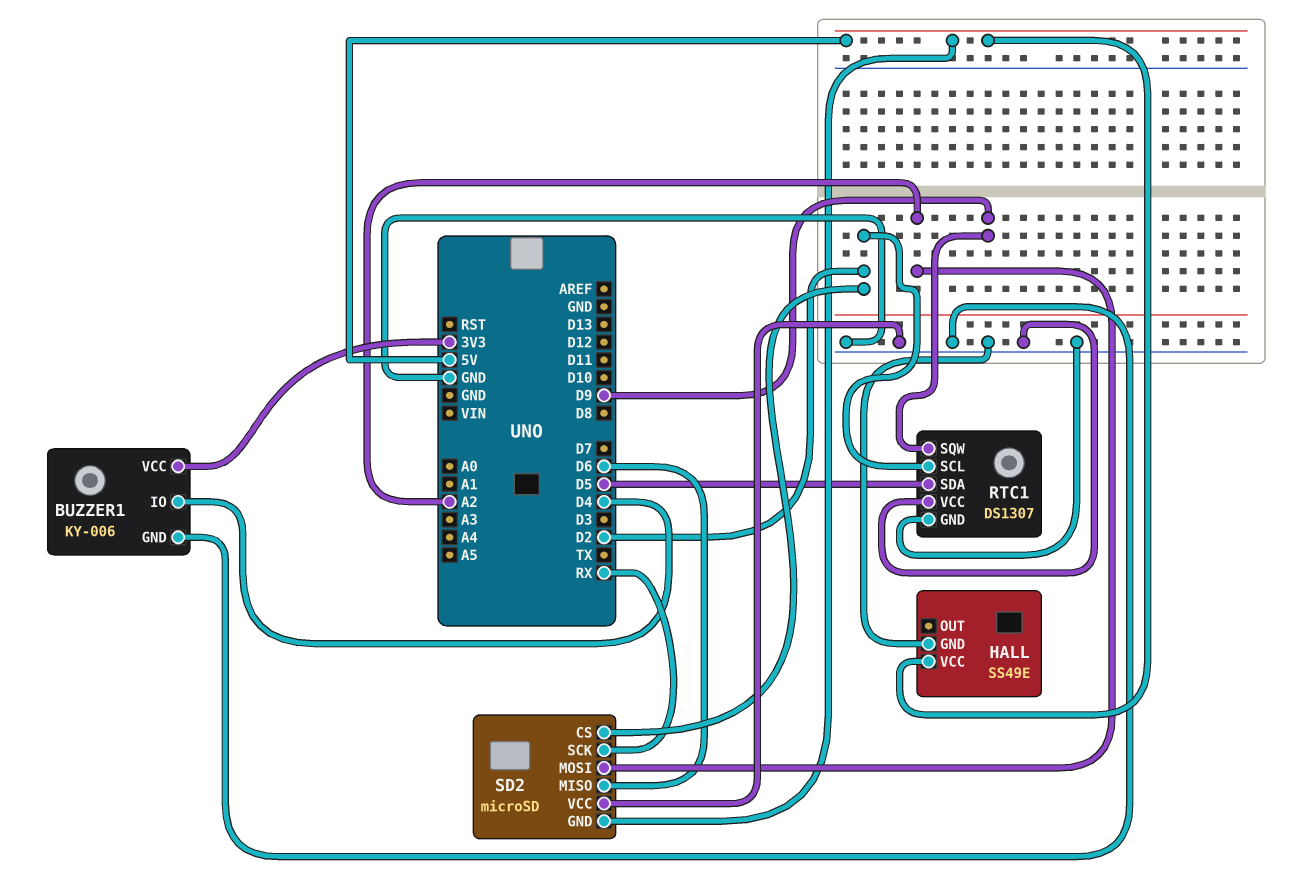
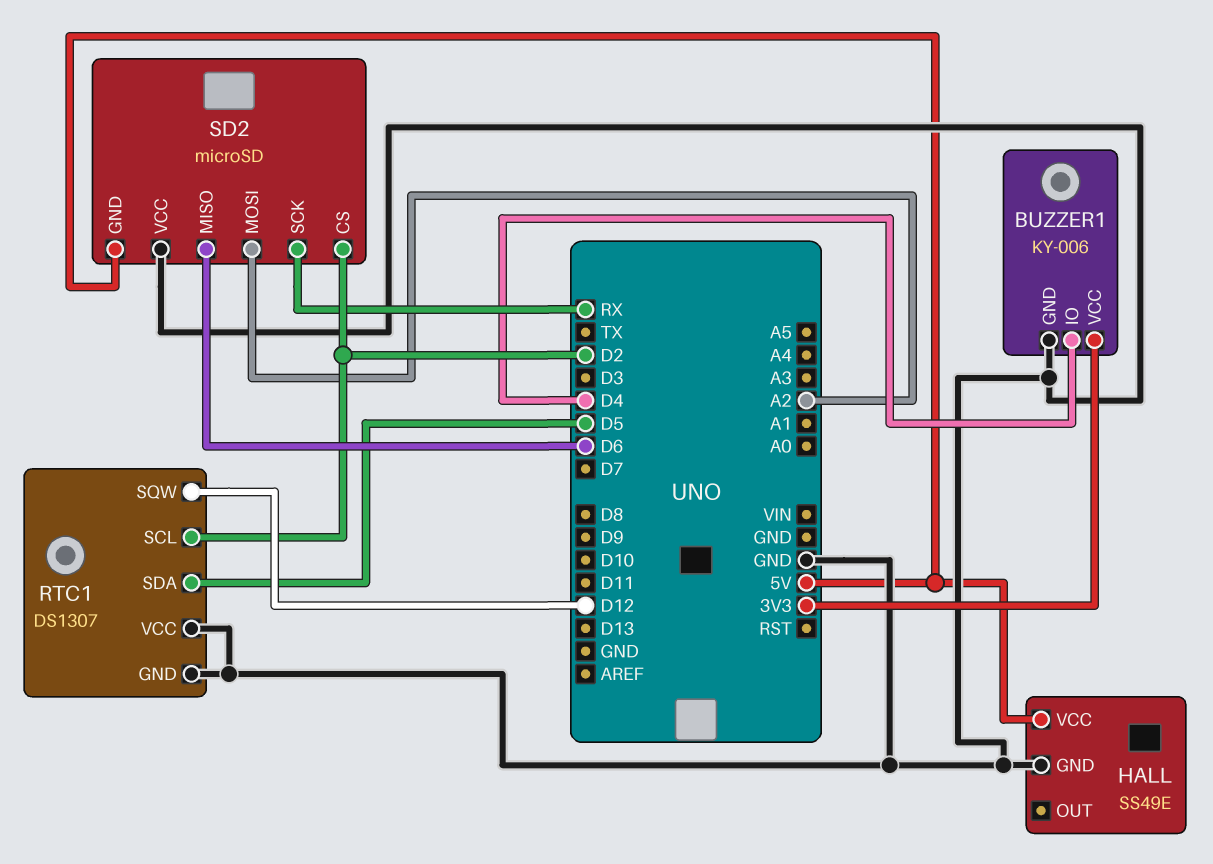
RTC1 pin SQW: D9 -> D12

